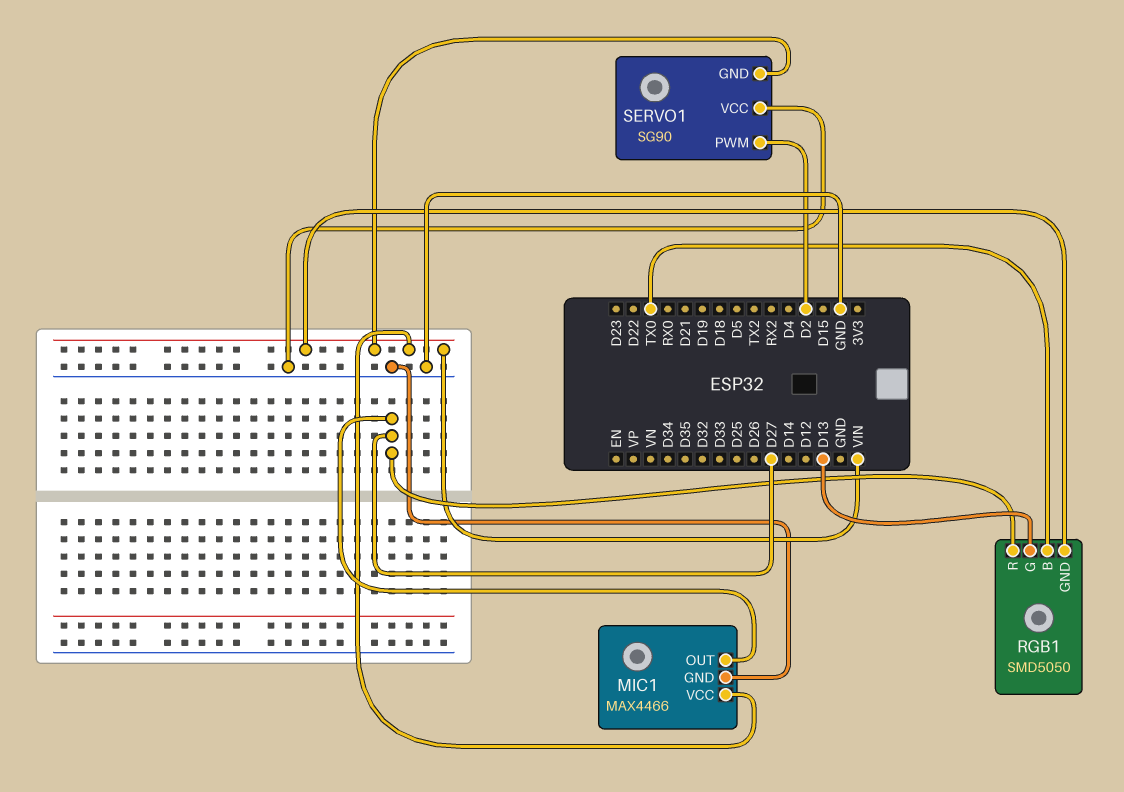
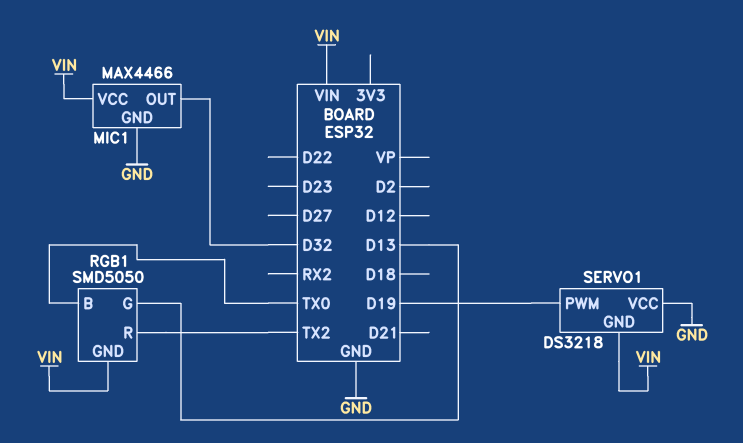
MIC1 pin OUT: D27 -> D32
RGB1 pin R: D27 -> TX2
SERVO1: SG90 -> DS3218
SERVO1 pin PWM: D2 -> D19

